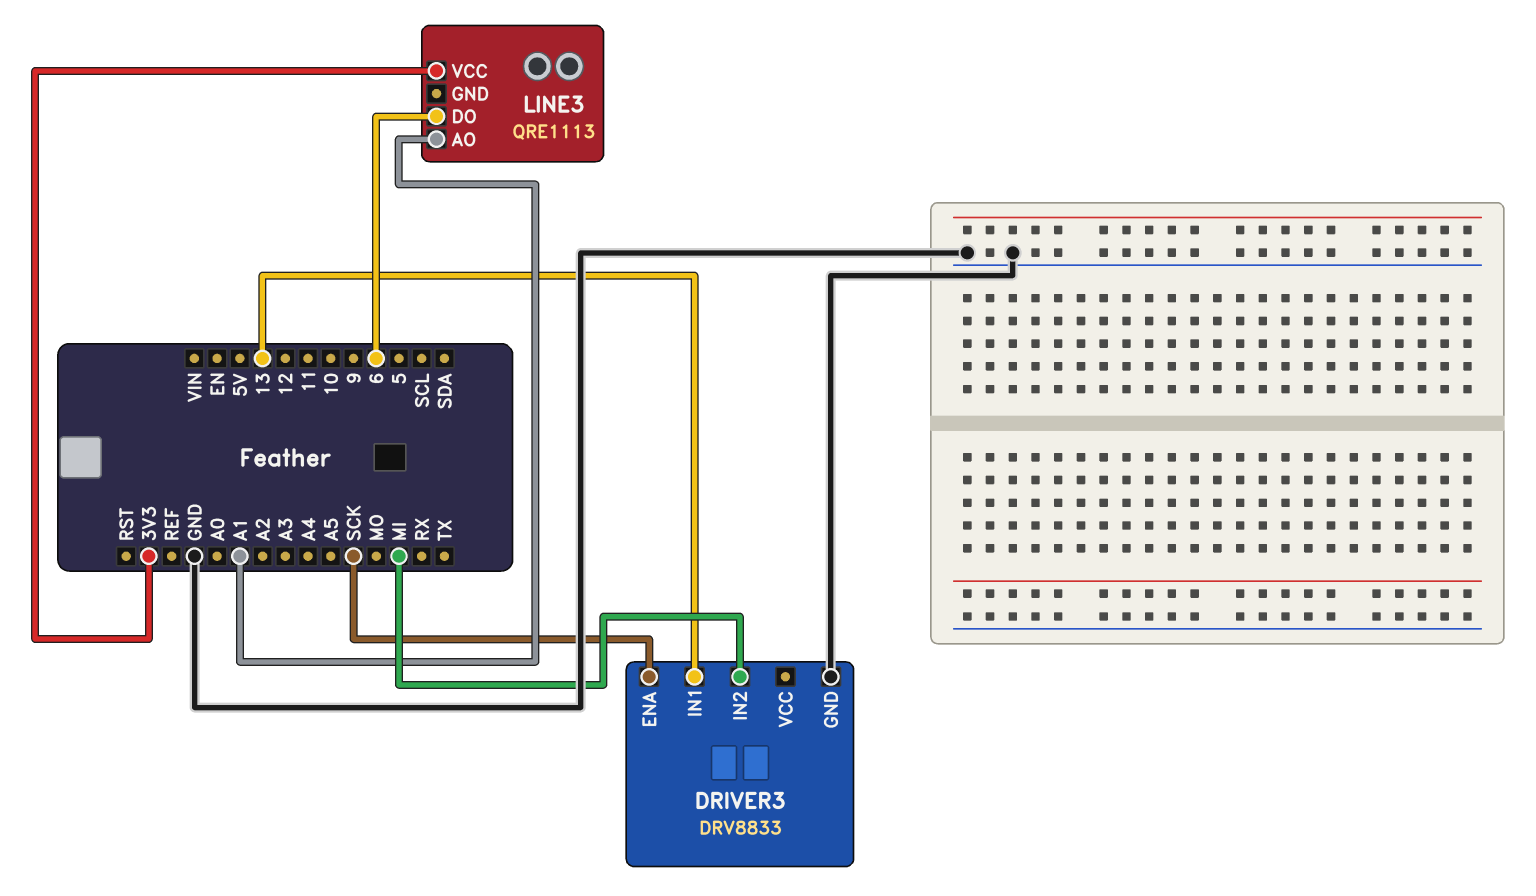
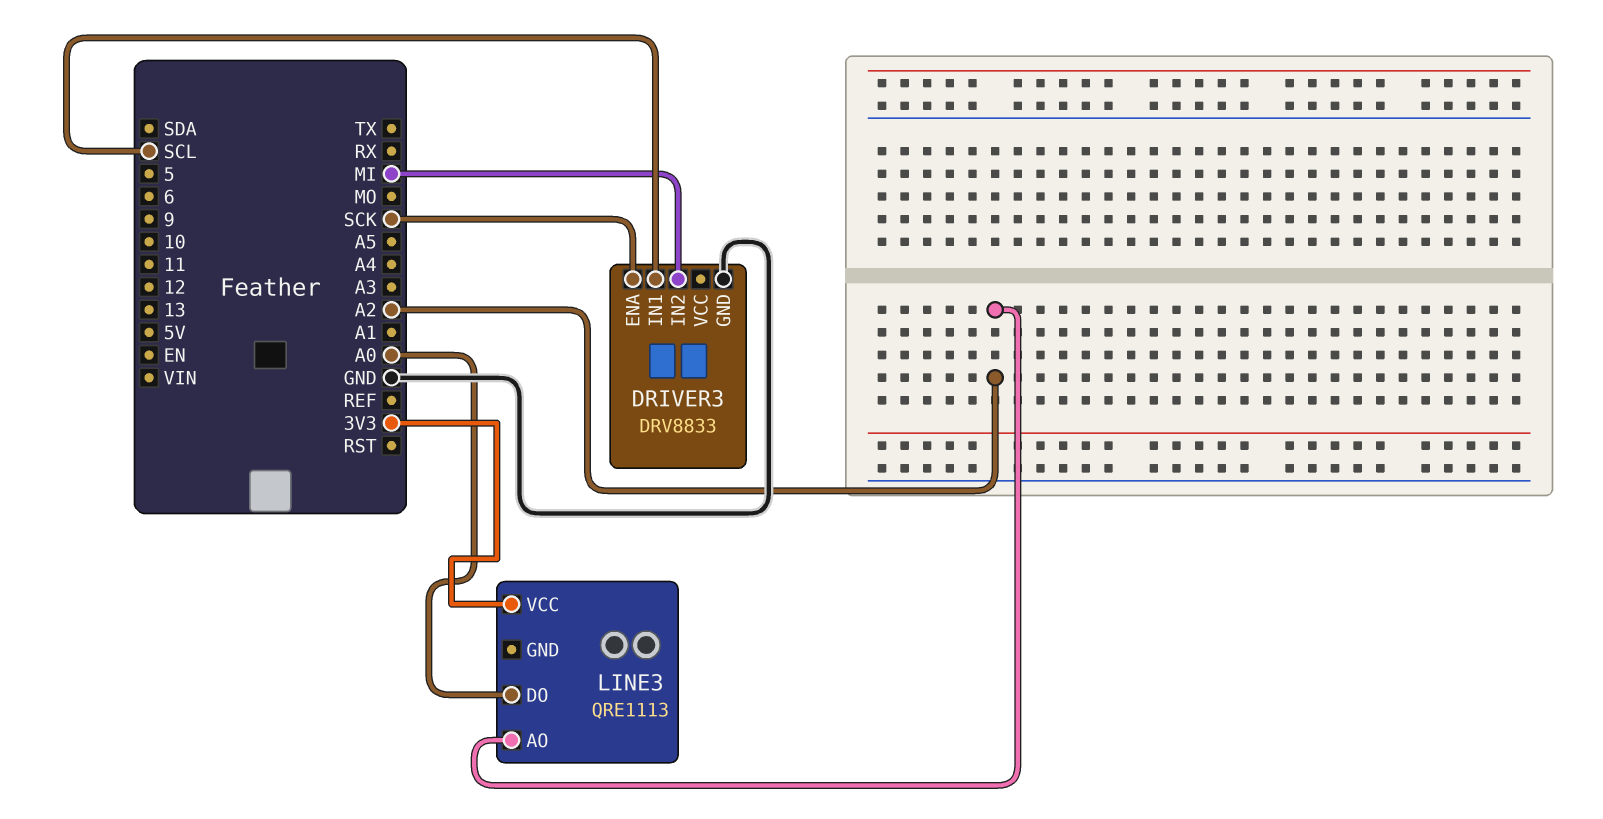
DRIVER3 pin IN1: 13 -> SCL
LINE3 pin AO: A1 -> A2
LINE3 pin DO: 6 -> A0

